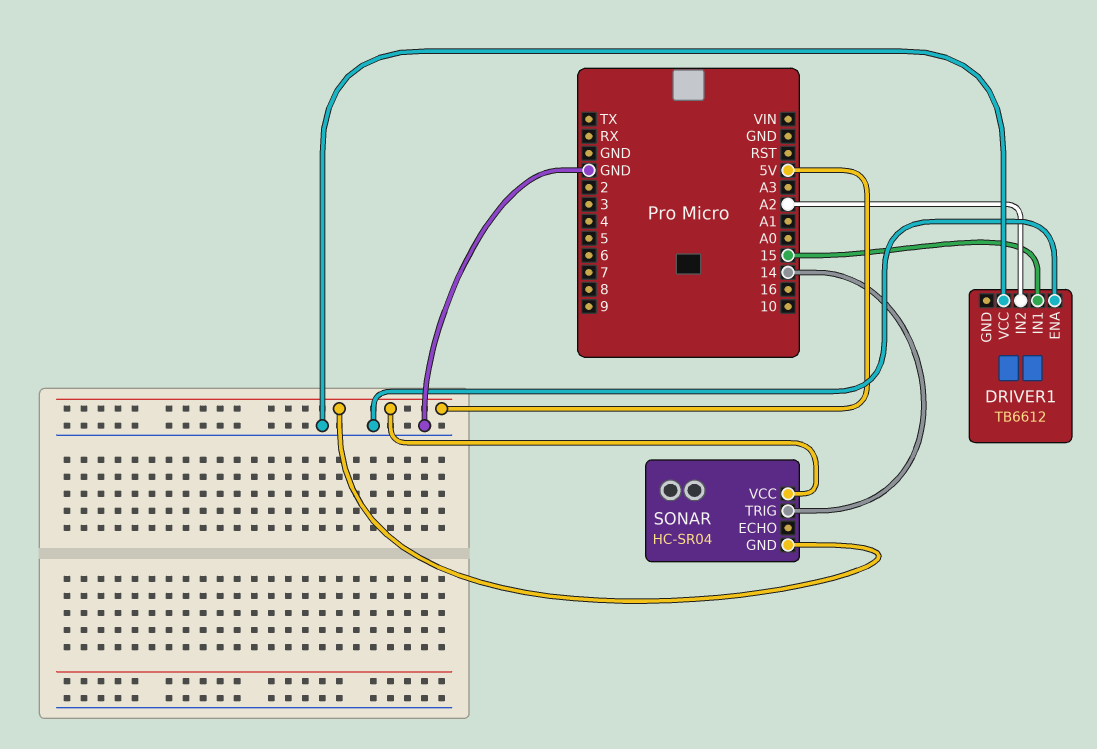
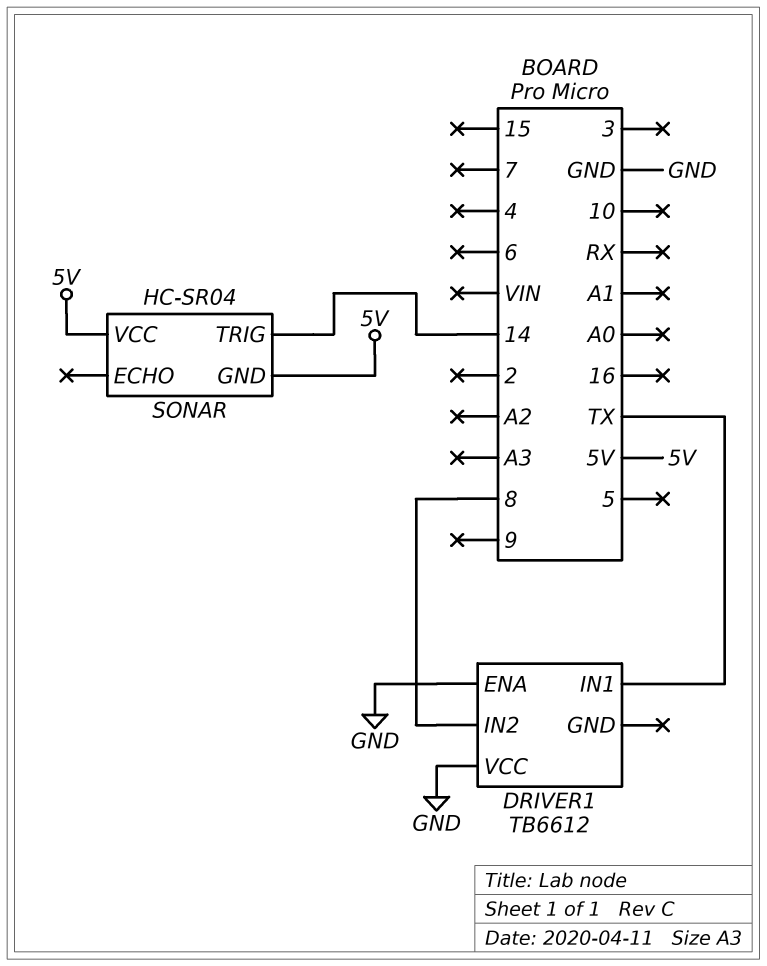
DRIVER1 pin IN1: 15 -> TX
DRIVER1 pin IN2: A2 -> 8

